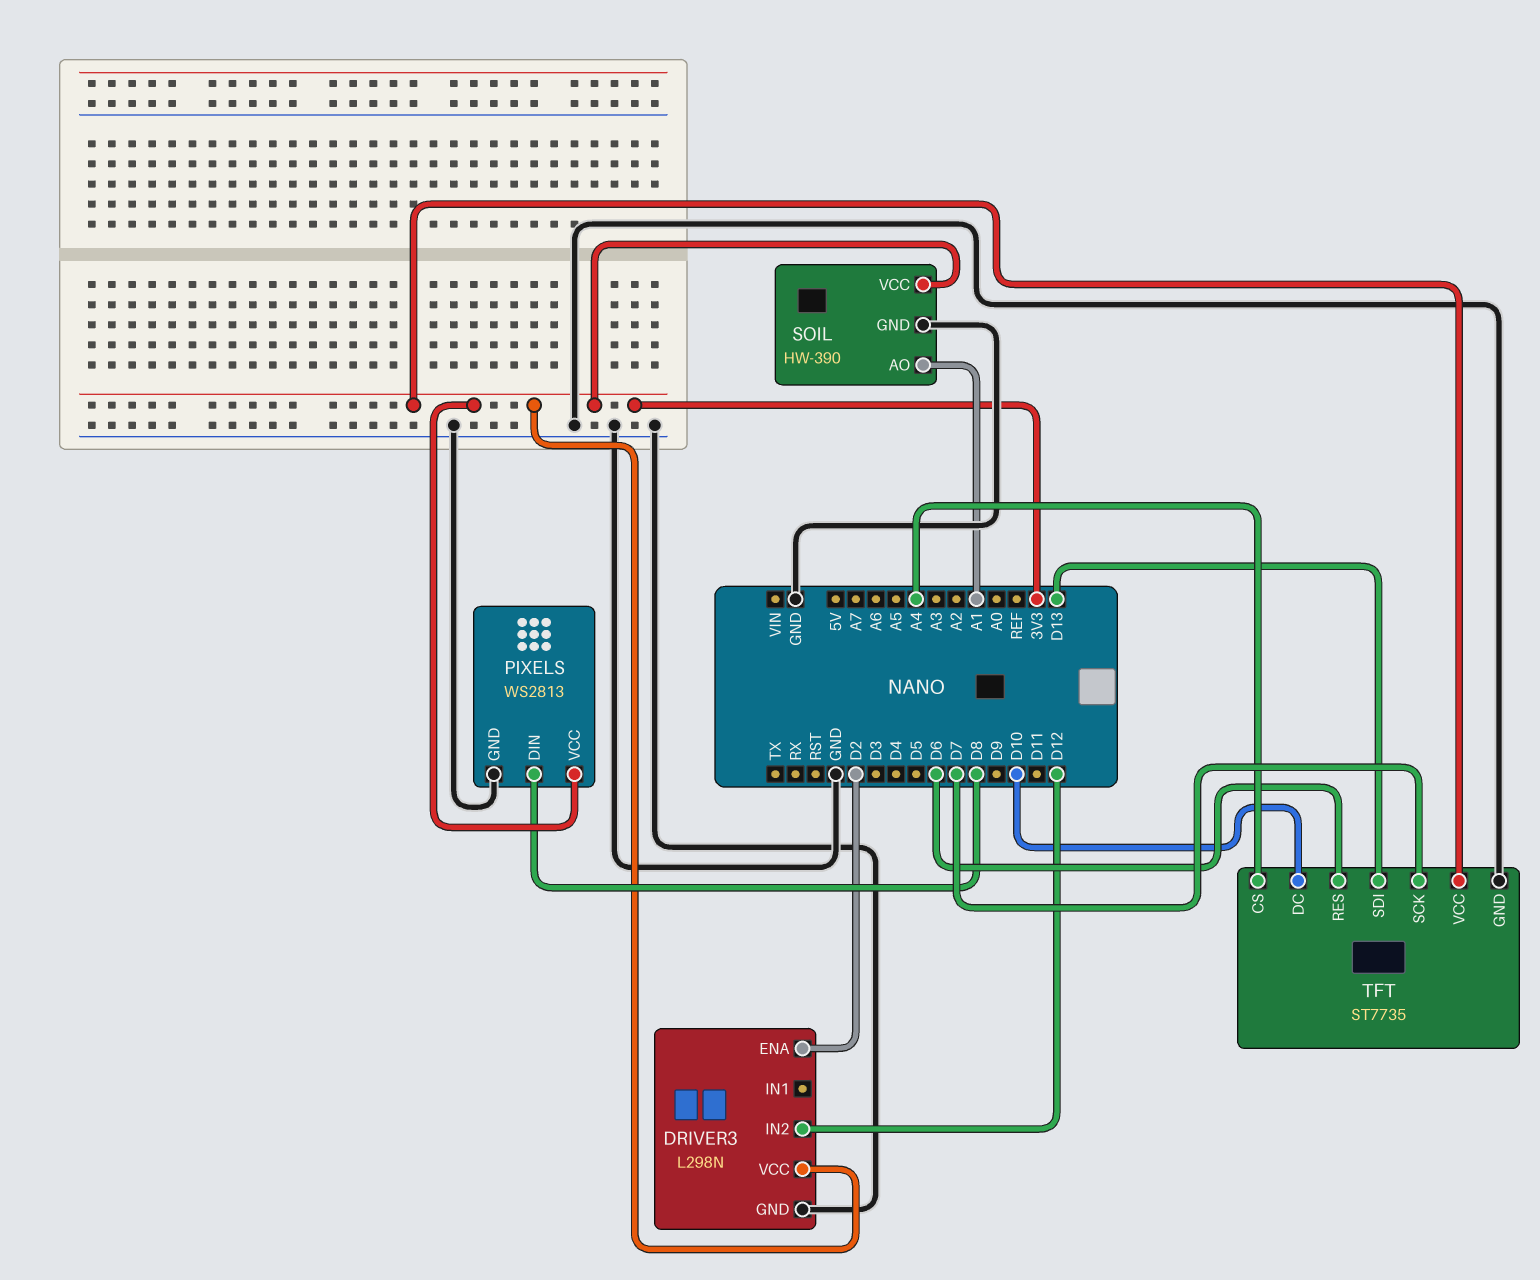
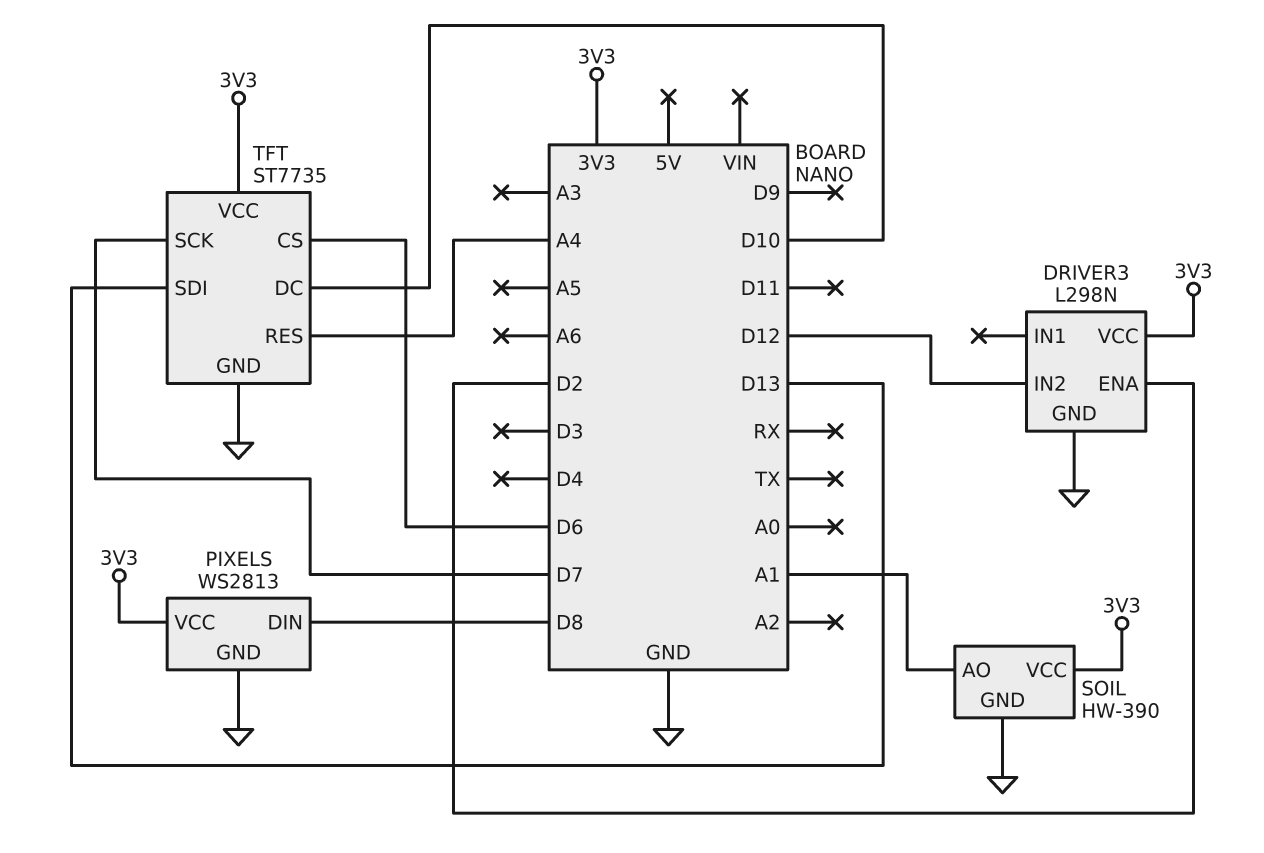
TFT pin CS: A4 -> D6
TFT pin RES: D6 -> A4

